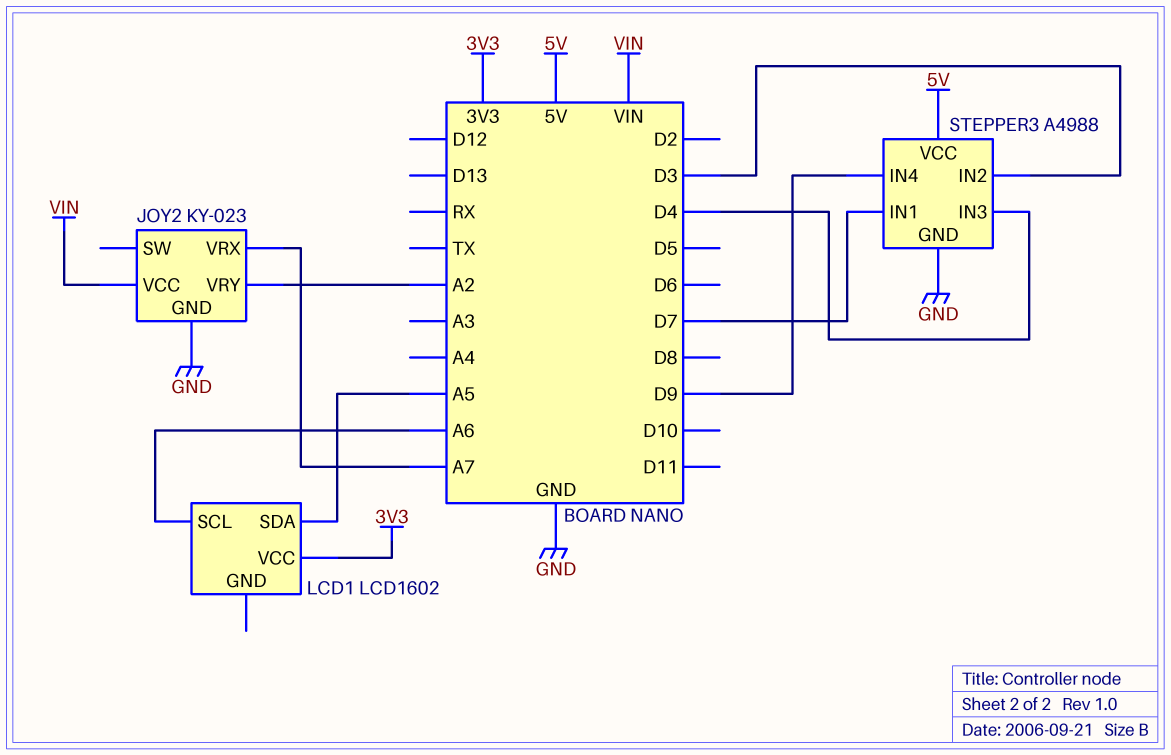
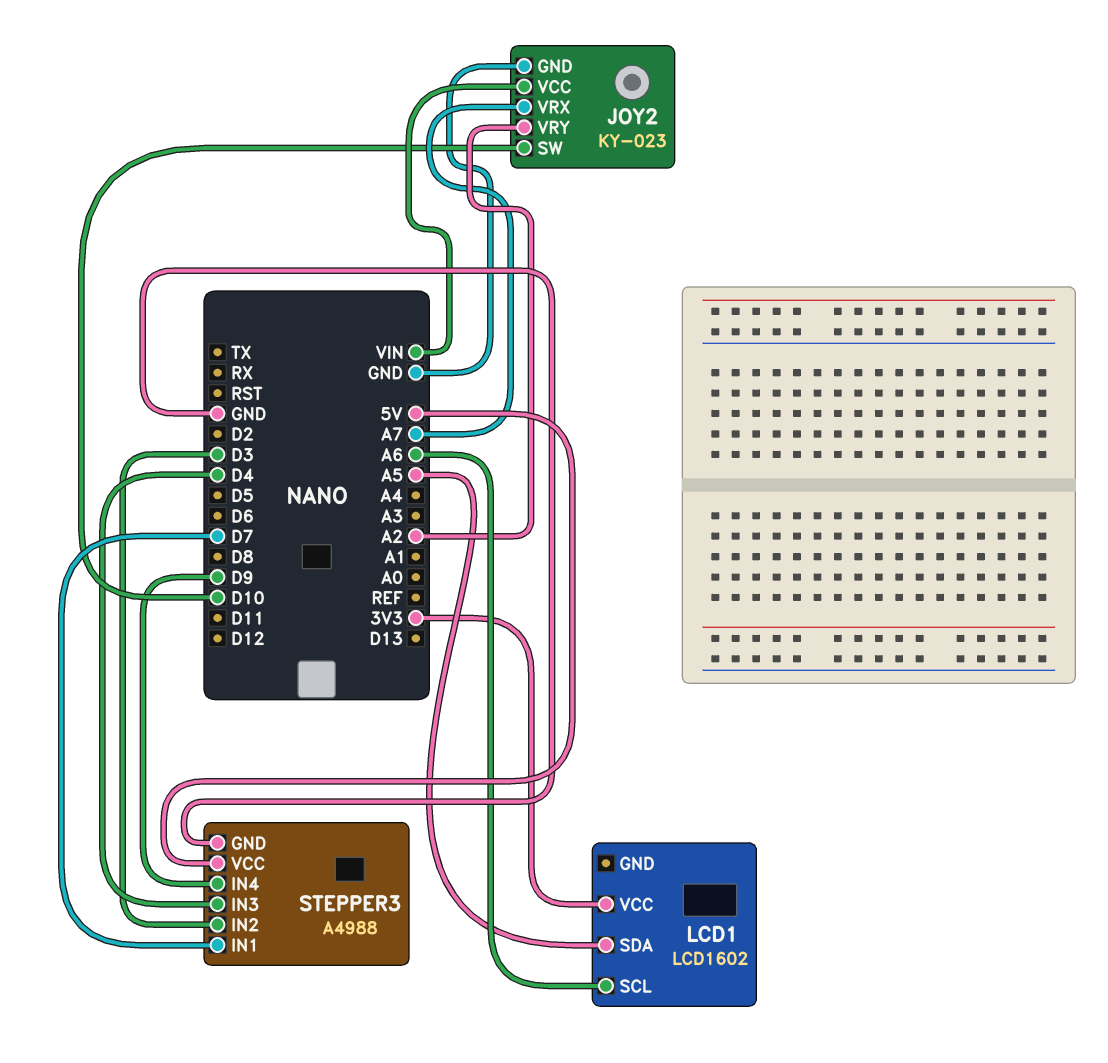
JOY2 pin SW: none -> D10

